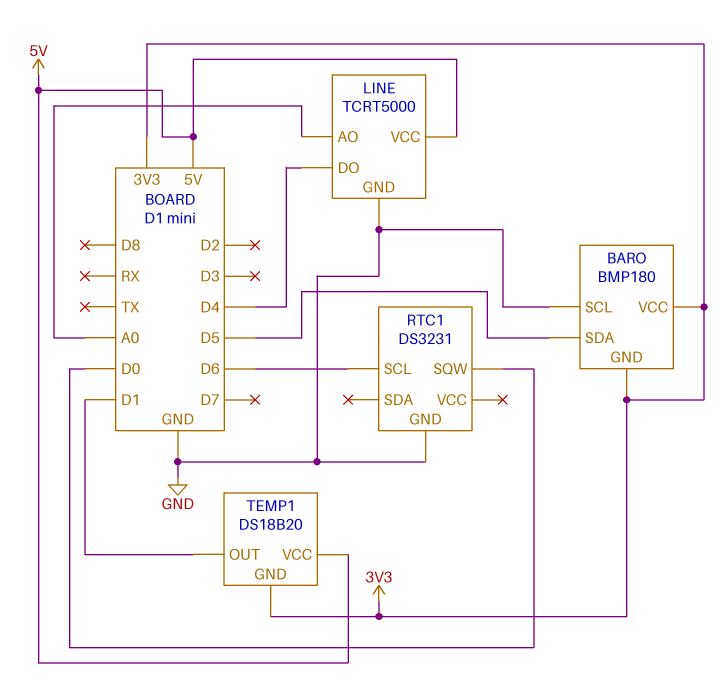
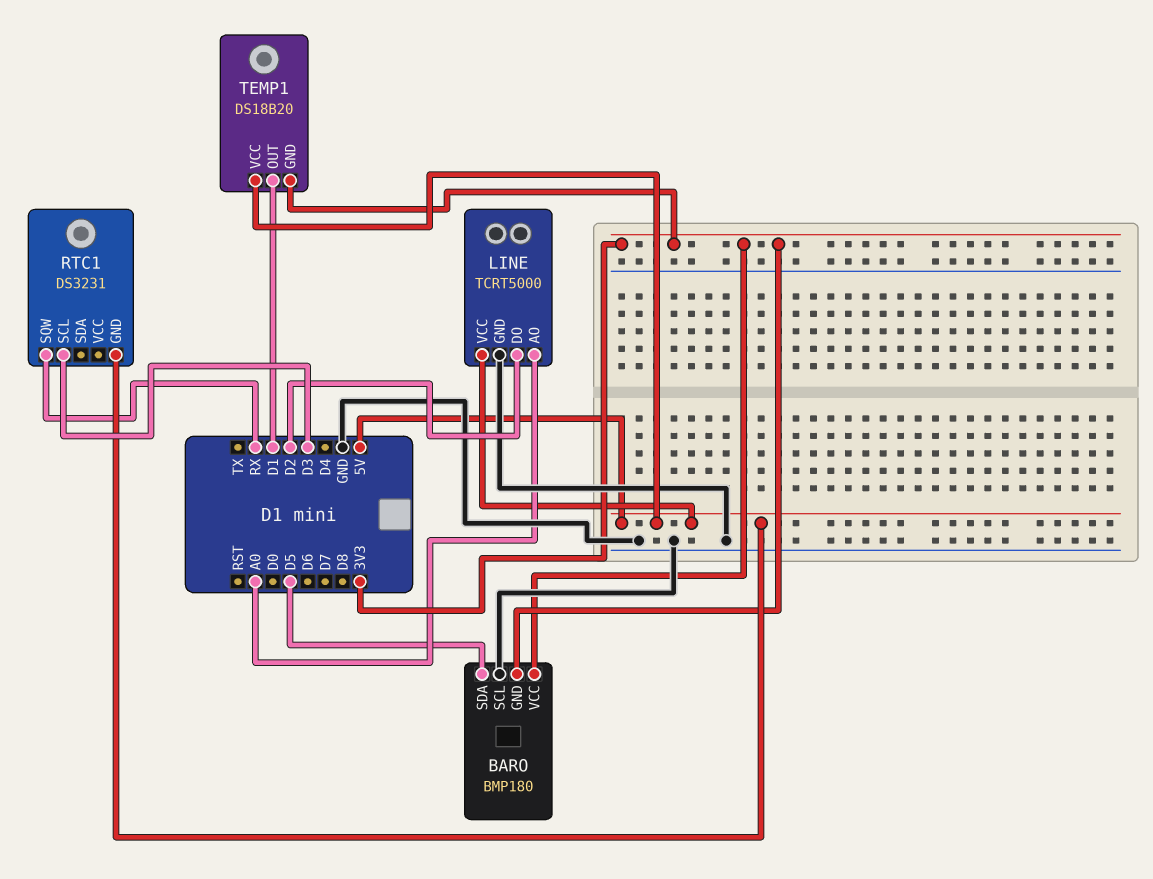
LINE pin DO: D4 -> D2
RTC1 pin GND: GND -> 5V
RTC1 pin SCL: D6 -> D3
RTC1 pin SQW: D0 -> RX

